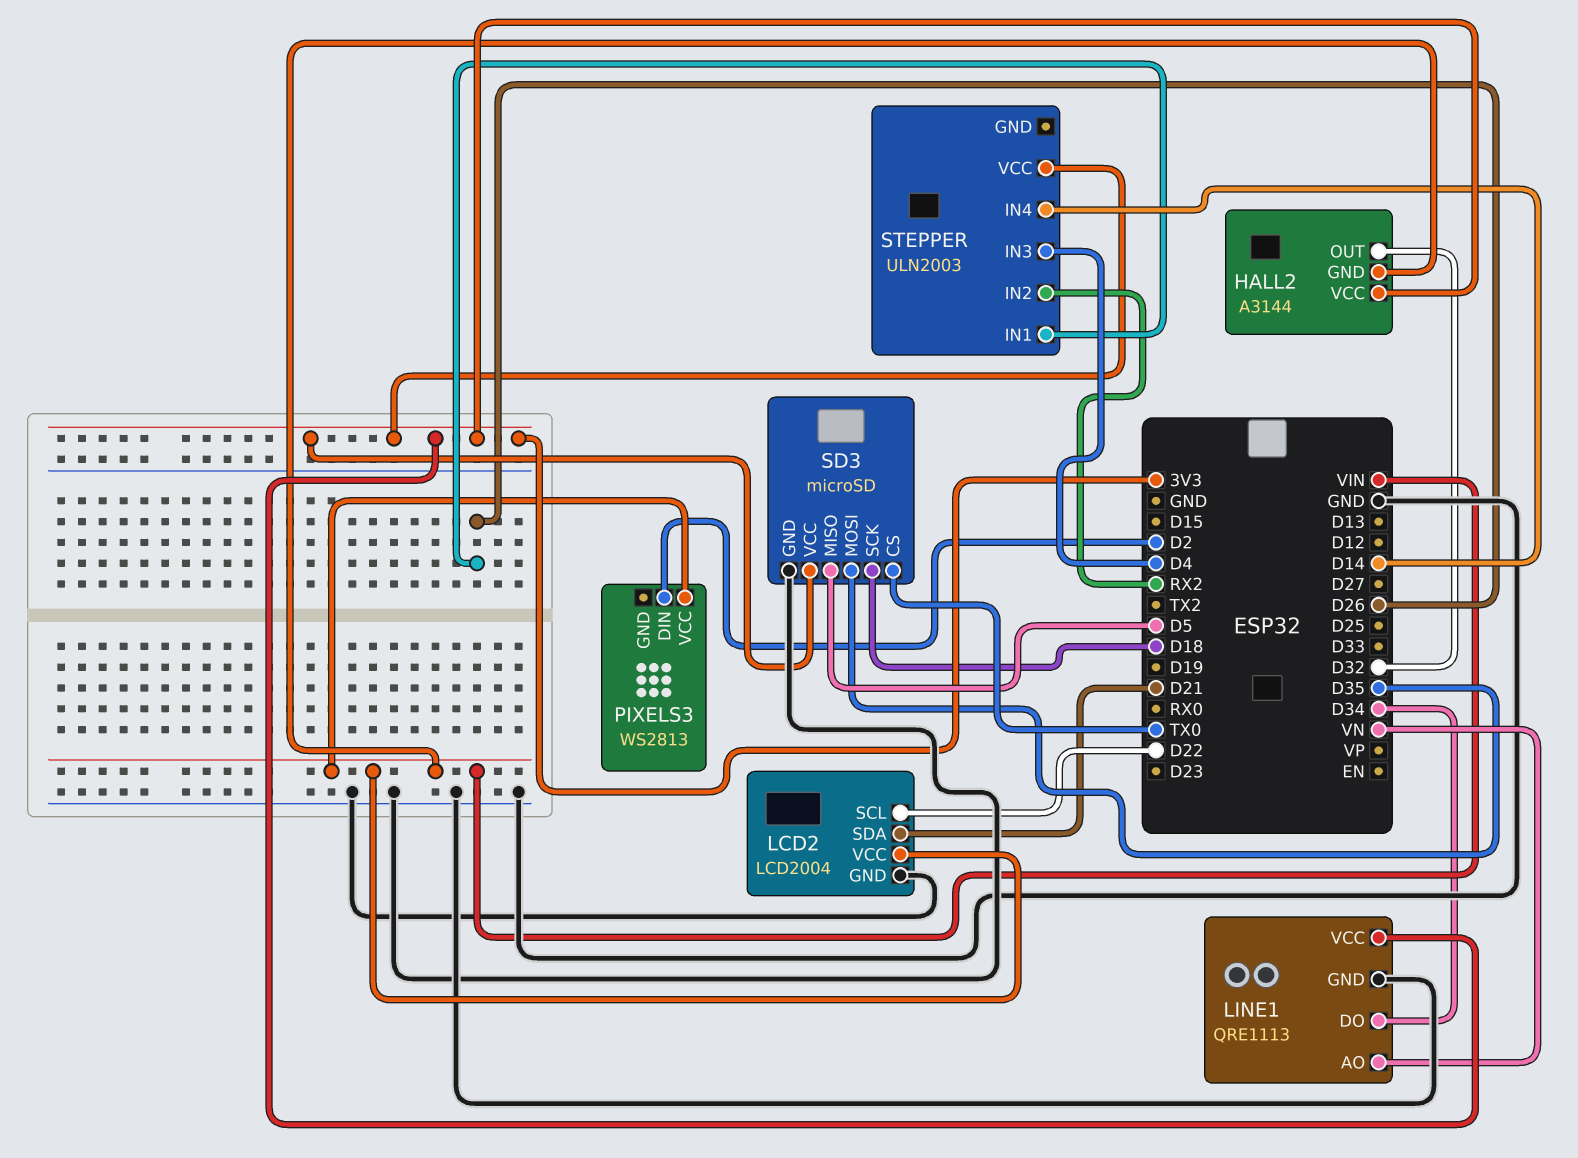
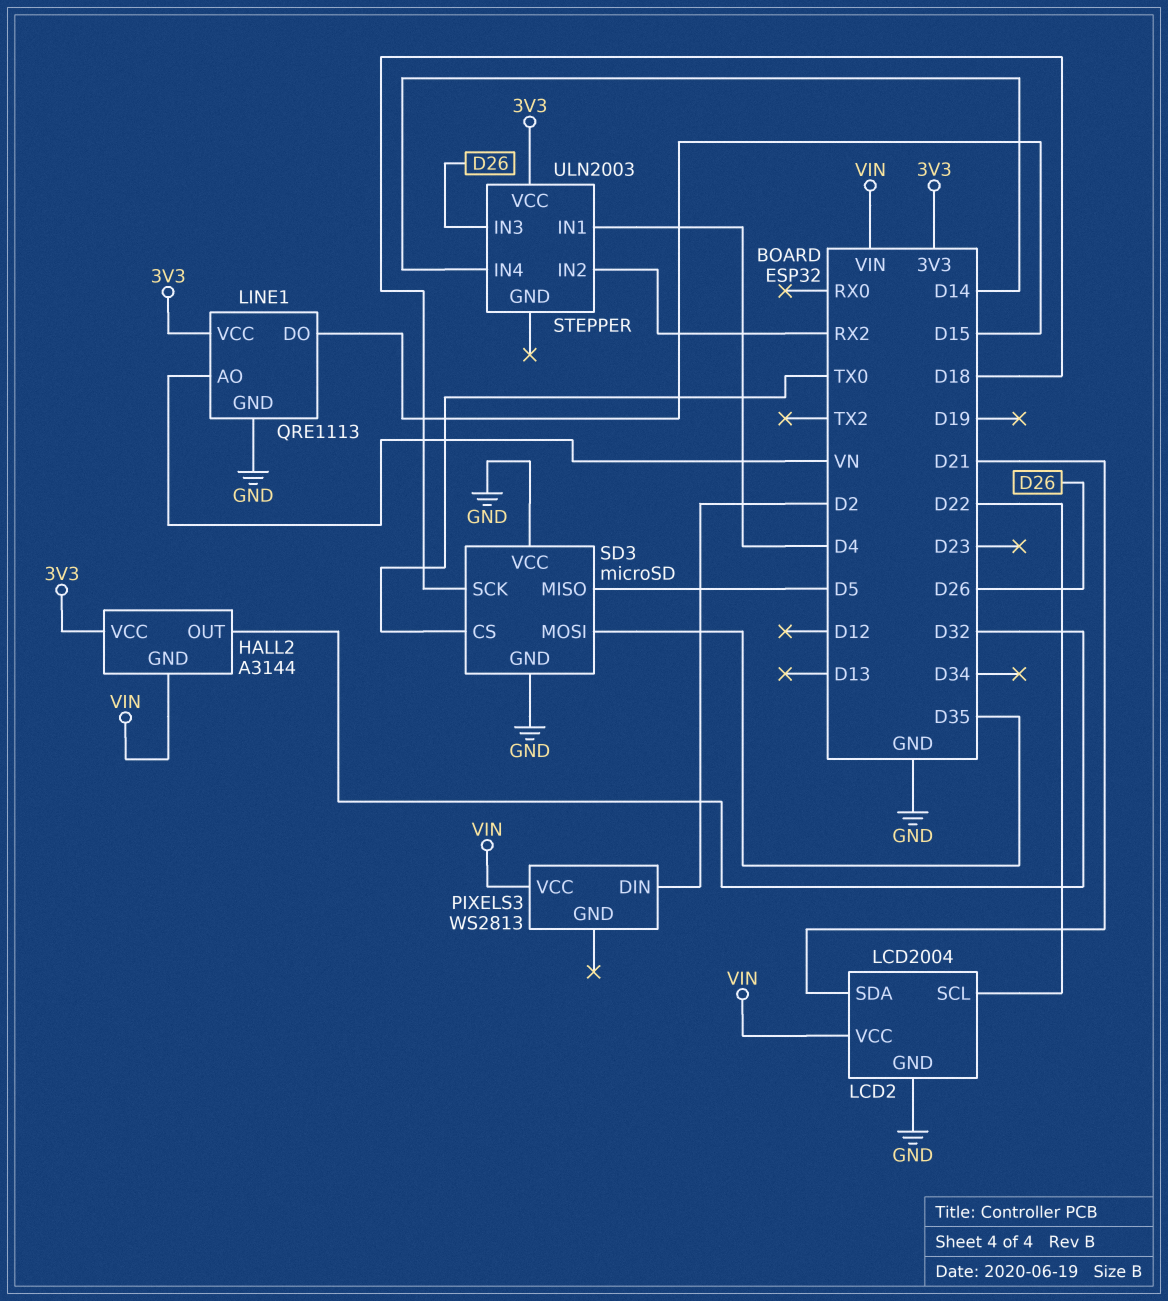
LINE1 pin DO: D34 -> D15
SD3 pin VCC: 3V3 -> GND
STEPPER pin IN1: D26 -> D4
STEPPER pin IN3: D4 -> D26

